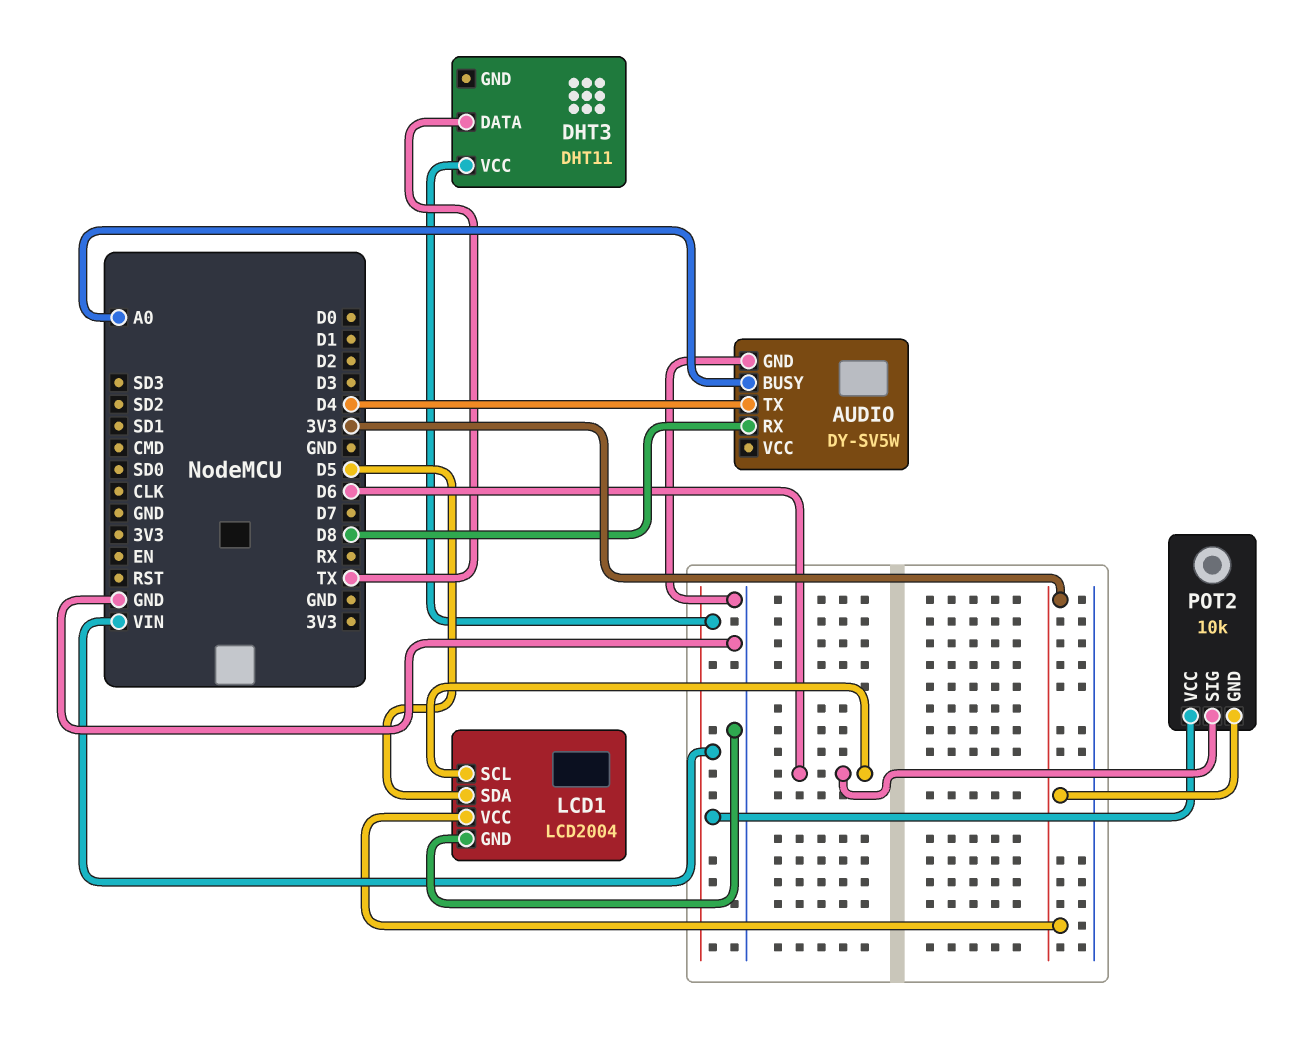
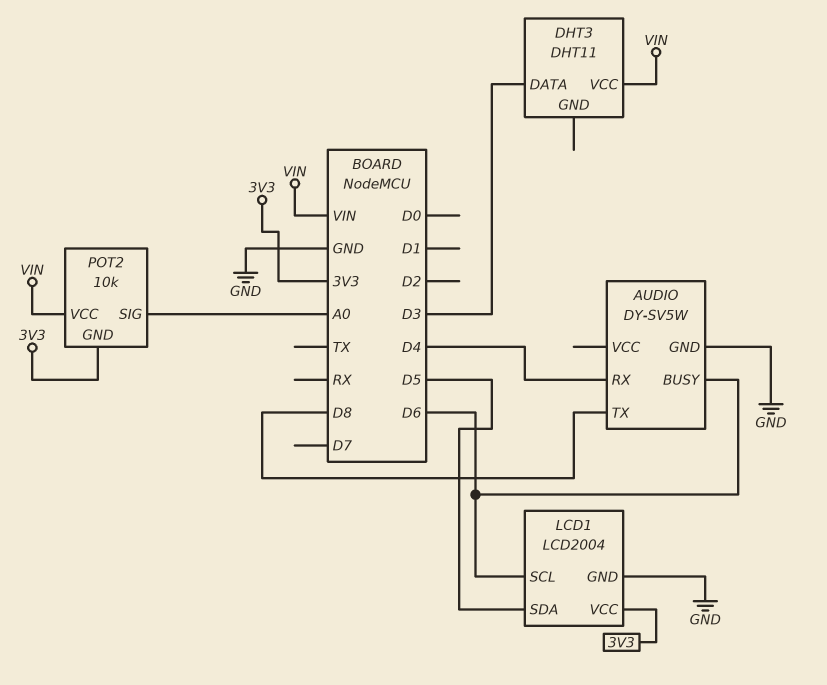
AUDIO pin BUSY: A0 -> D6
AUDIO pin RX: D8 -> D4
AUDIO pin TX: D4 -> D8
DHT3 pin DATA: TX -> D3
POT2 pin SIG: D6 -> A0

